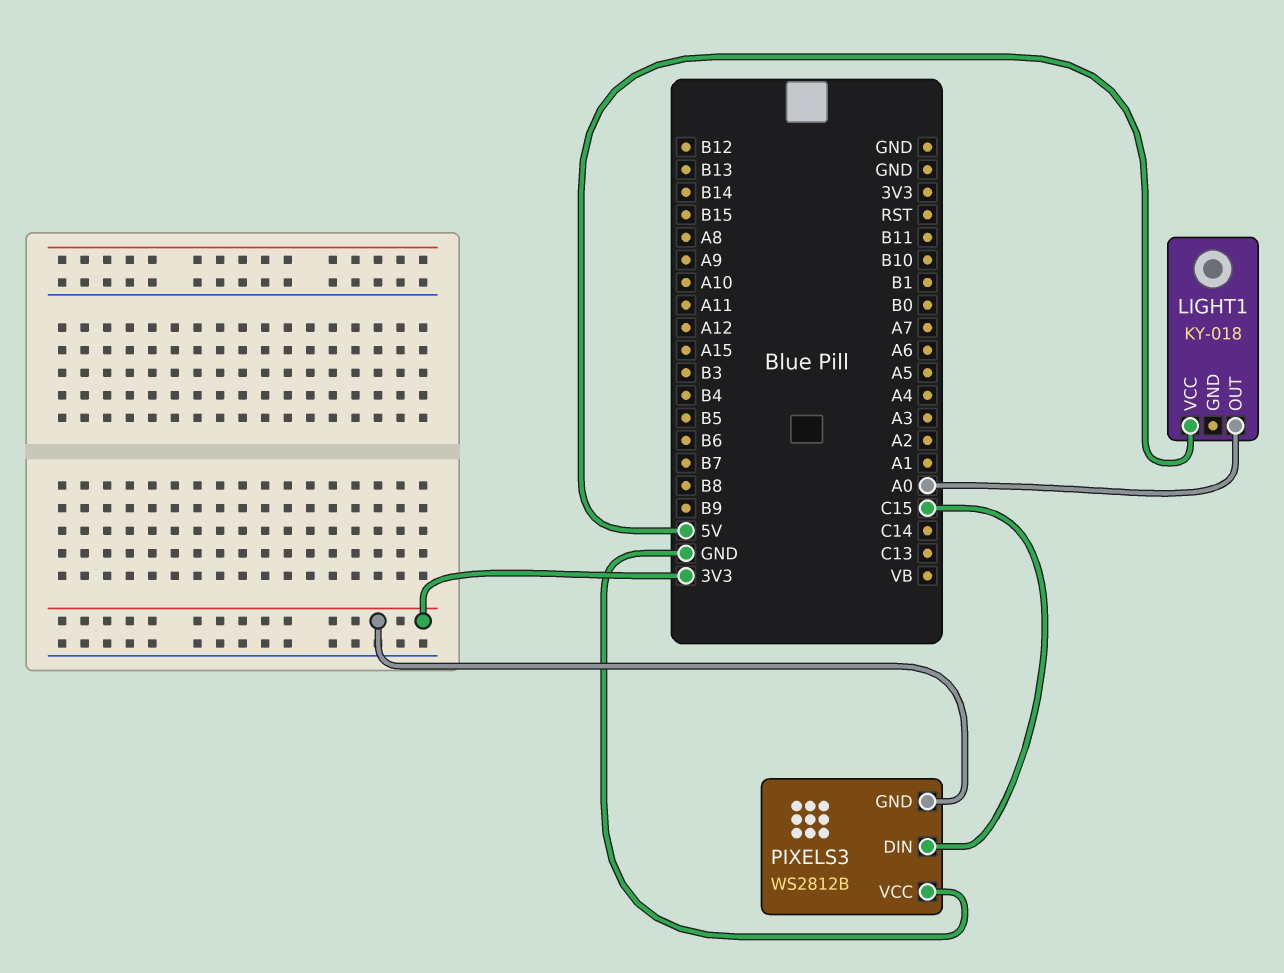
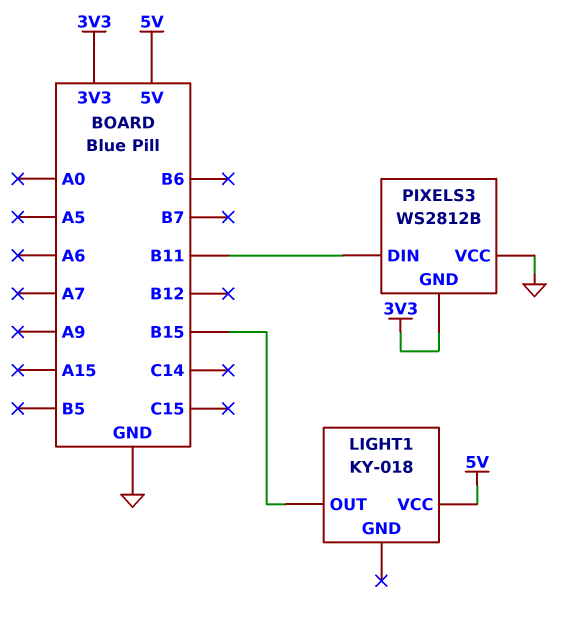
LIGHT1 pin OUT: A0 -> B15
PIXELS3 pin DIN: C15 -> B11

